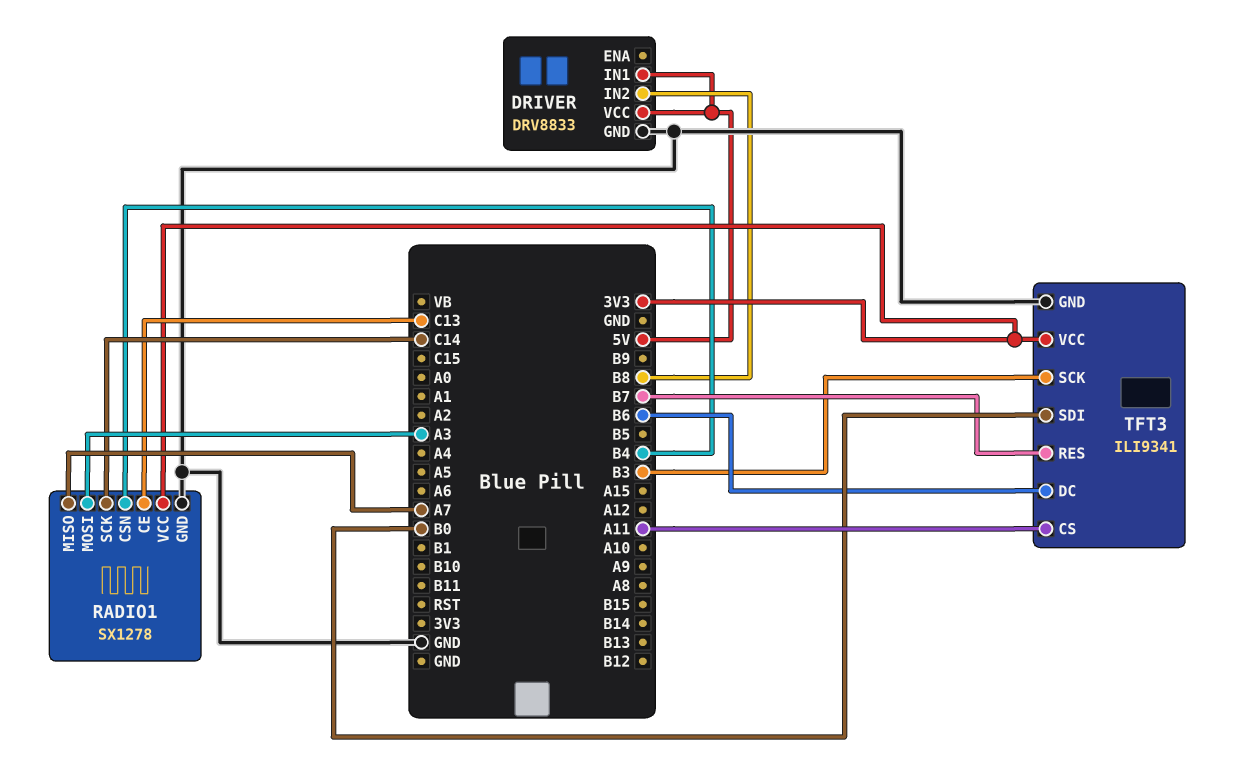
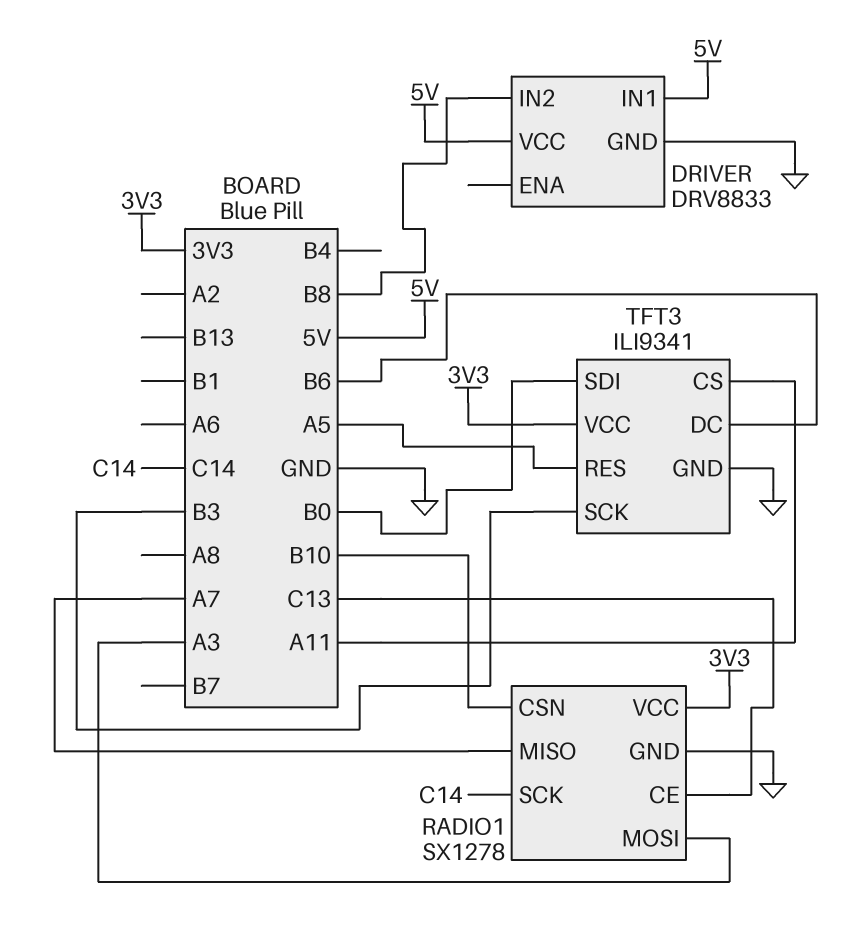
RADIO1 pin CSN: B4 -> B10
TFT3 pin RES: B7 -> A5

